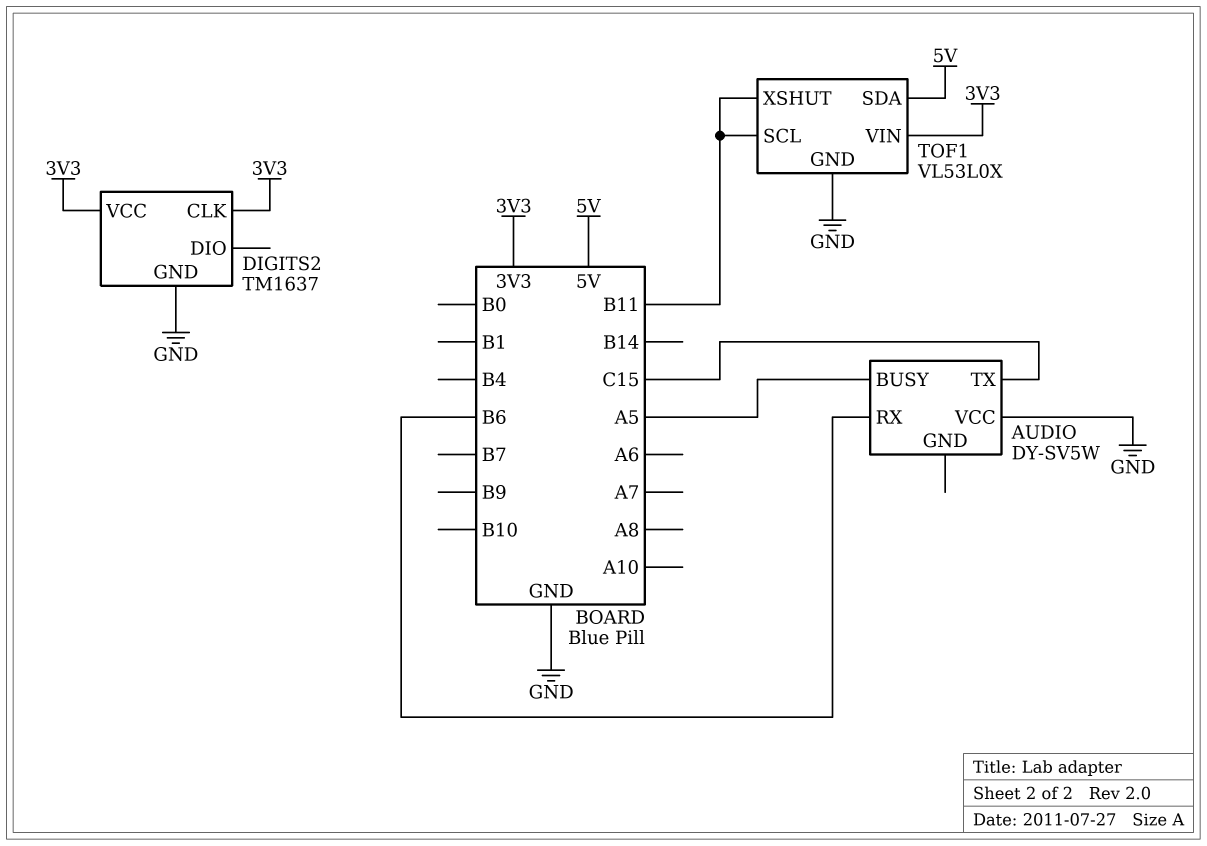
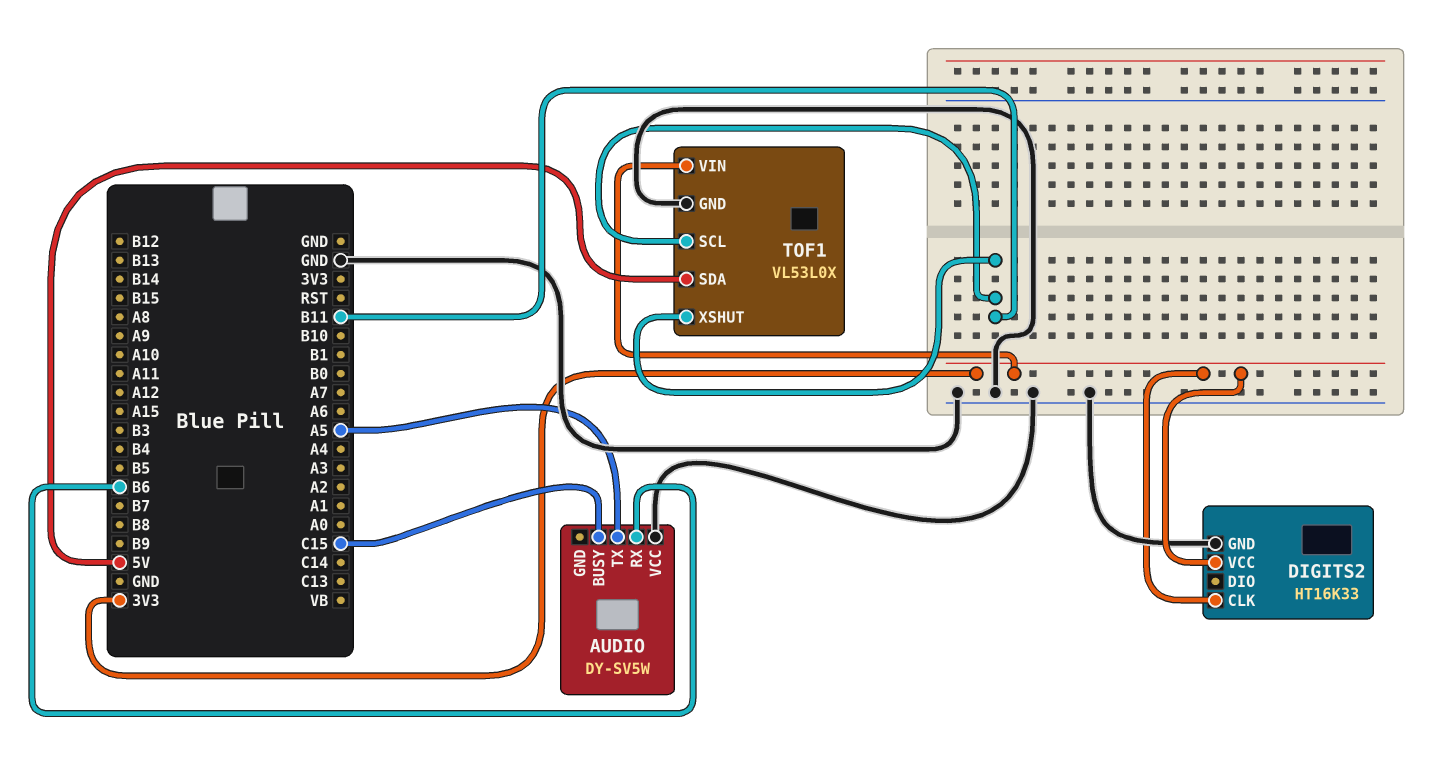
AUDIO pin BUSY: A5 -> C15
AUDIO pin TX: C15 -> A5
DIGITS2: TM1637 -> HT16K33

